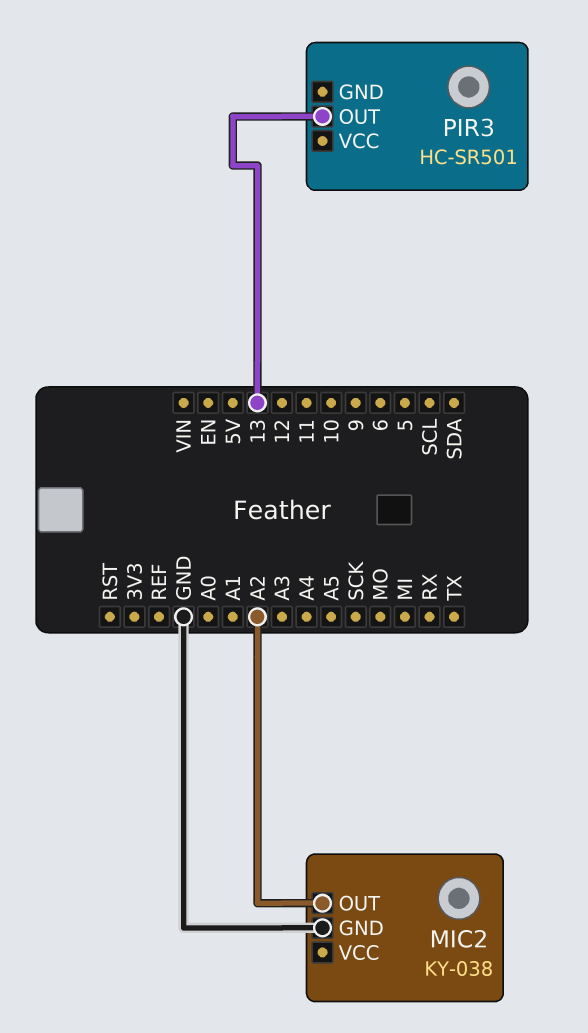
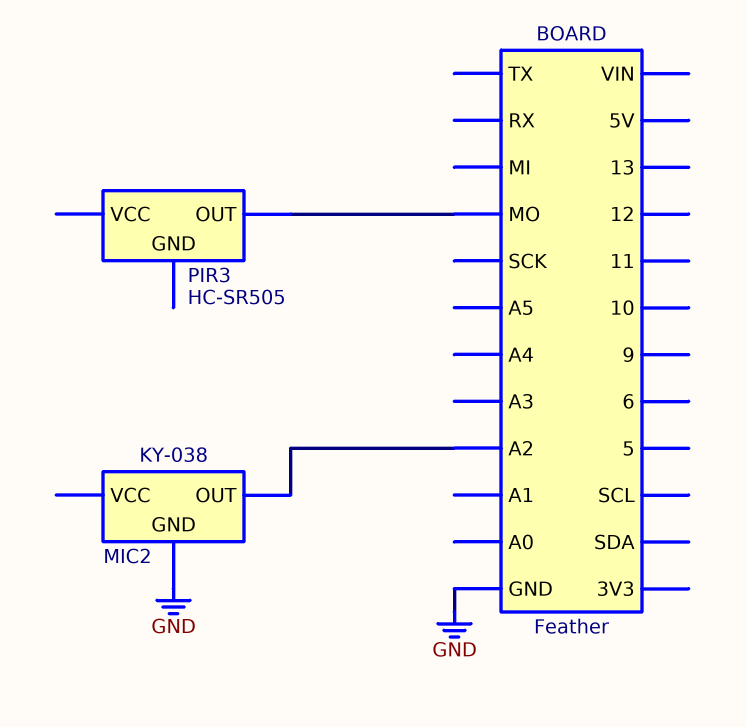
PIR3: HC-SR501 -> HC-SR505
PIR3 pin OUT: 13 -> MO

